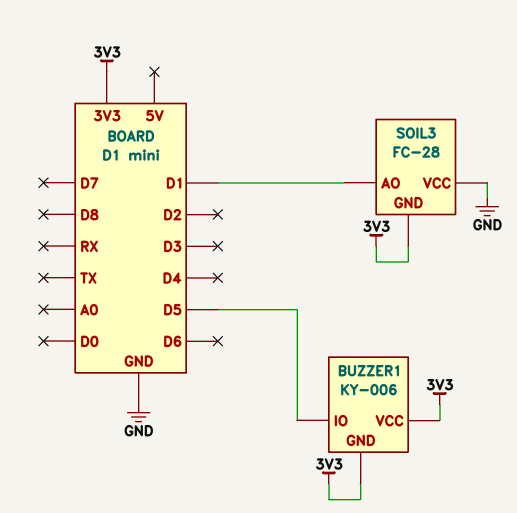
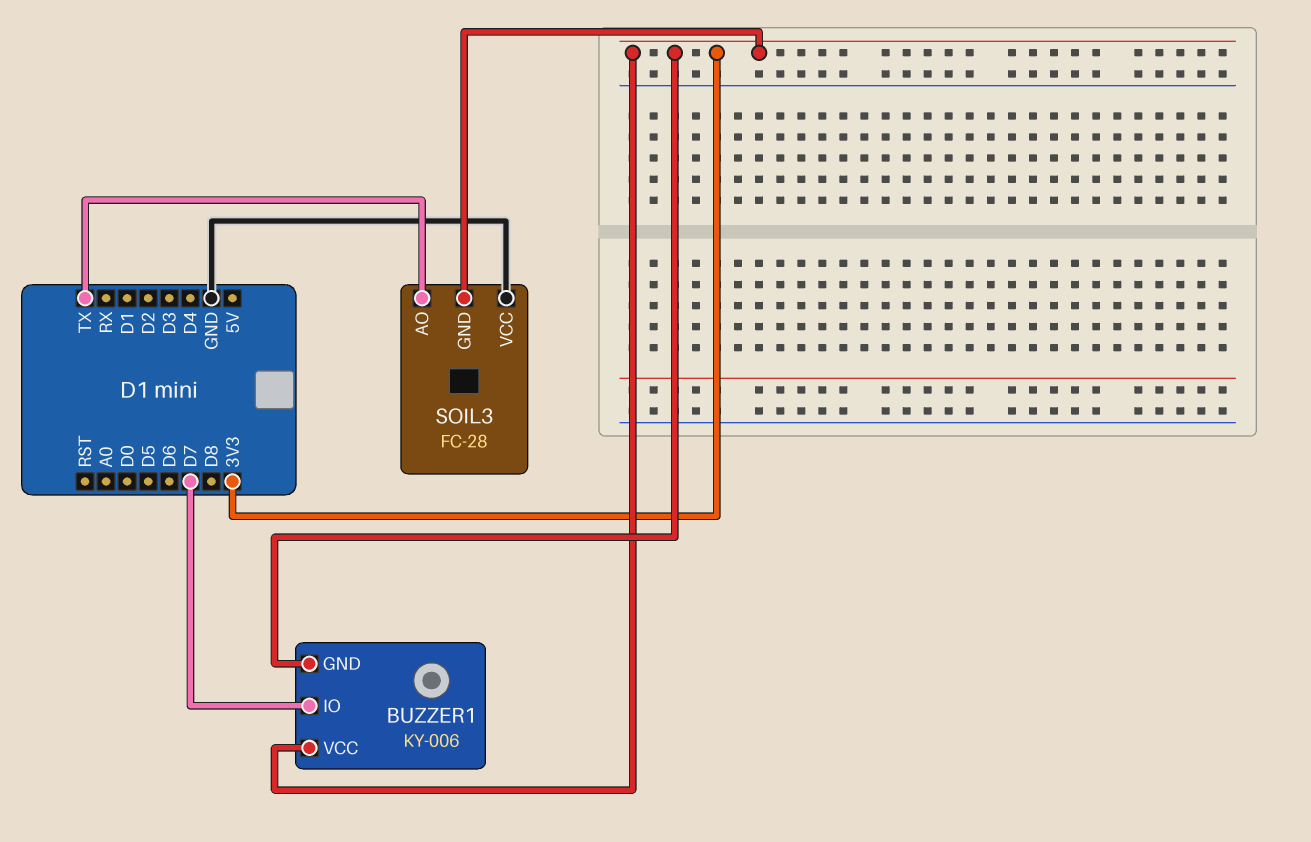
BUZZER1 pin IO: D5 -> D7
SOIL3 pin AO: D1 -> TX

